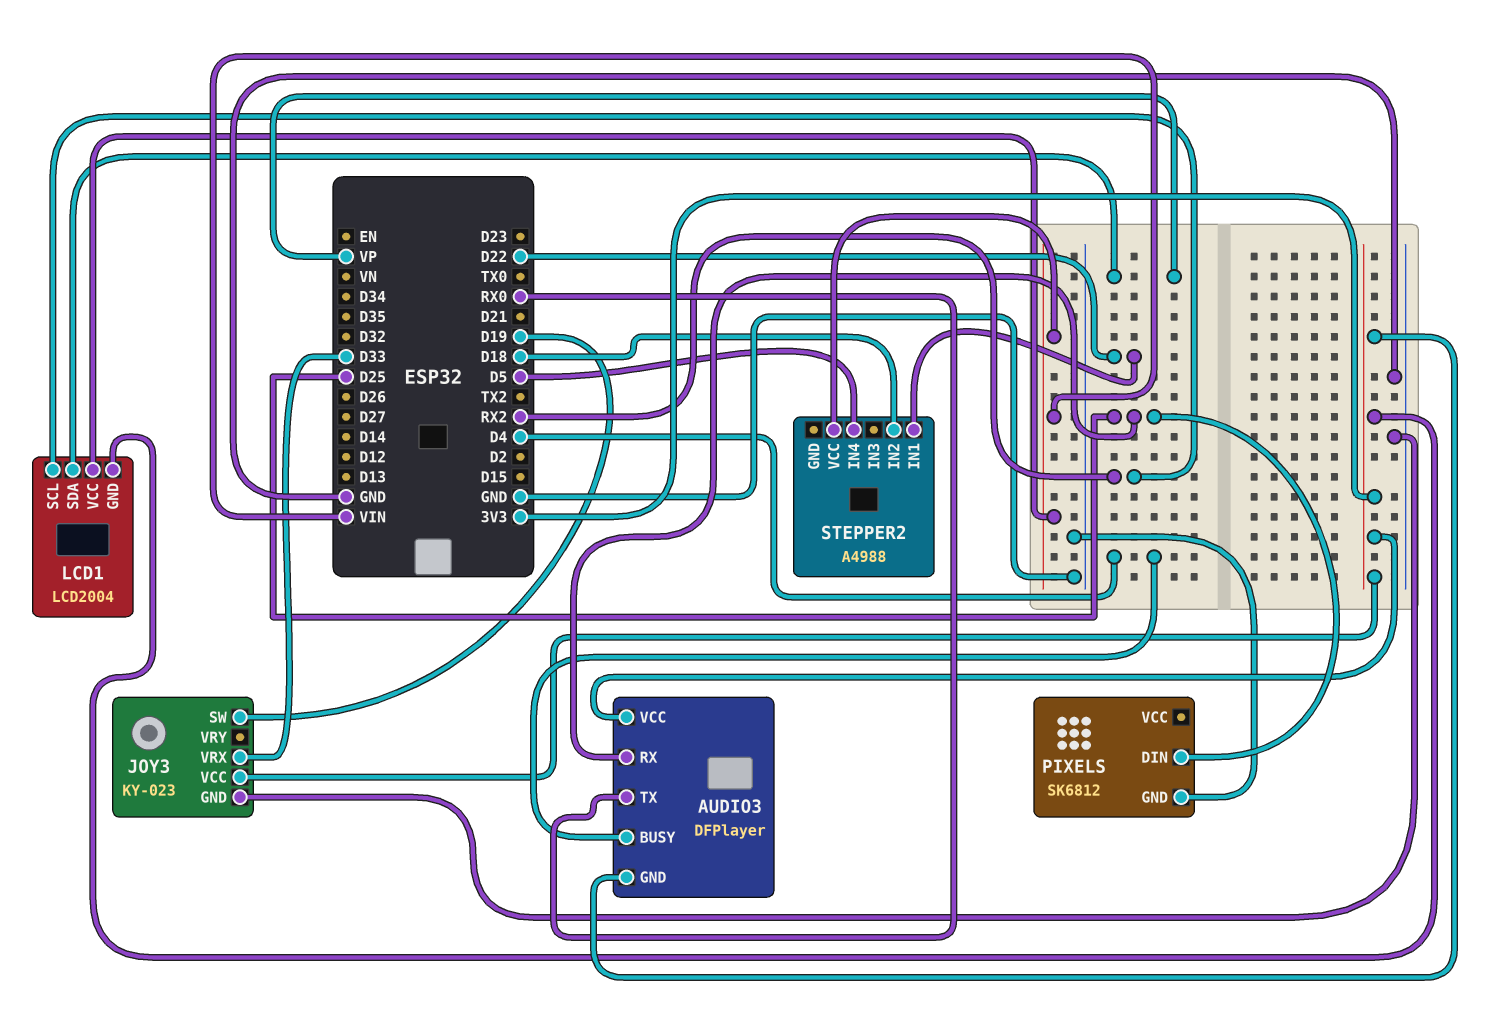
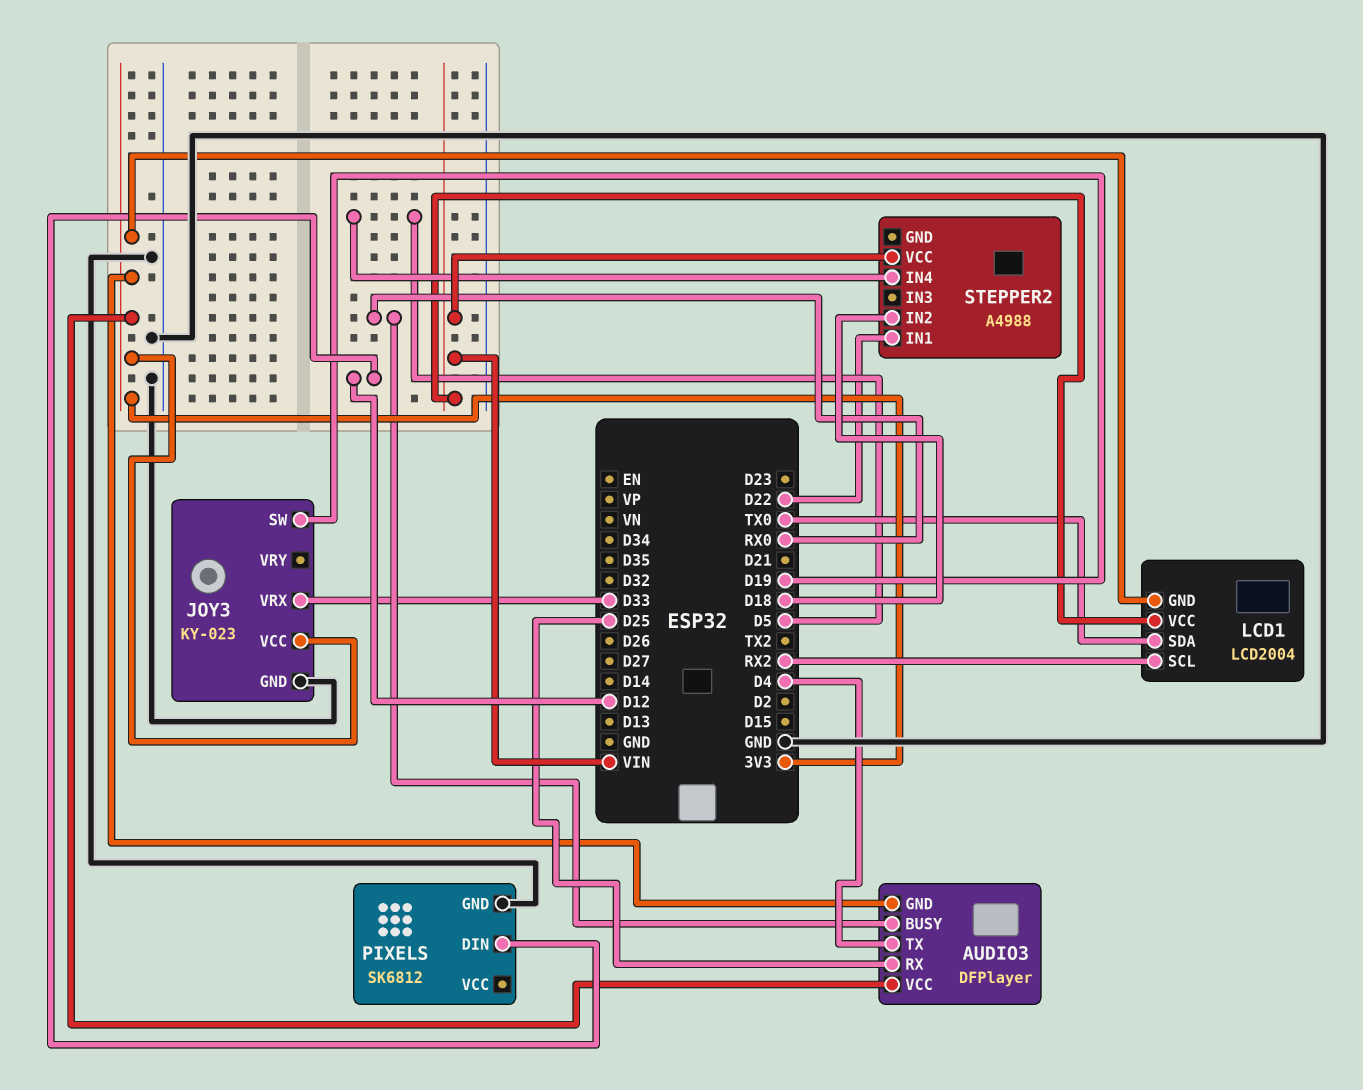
AUDIO3 pin BUSY: D4 -> RX0
AUDIO3 pin TX: RX0 -> D4
LCD1 pin SDA: VP -> TX0
PIXELS pin DIN: D25 -> D12

